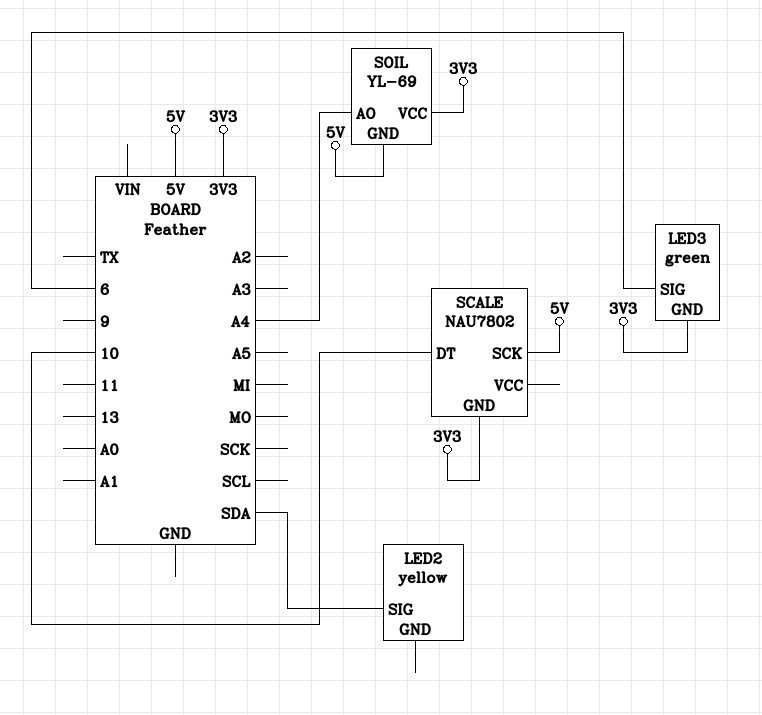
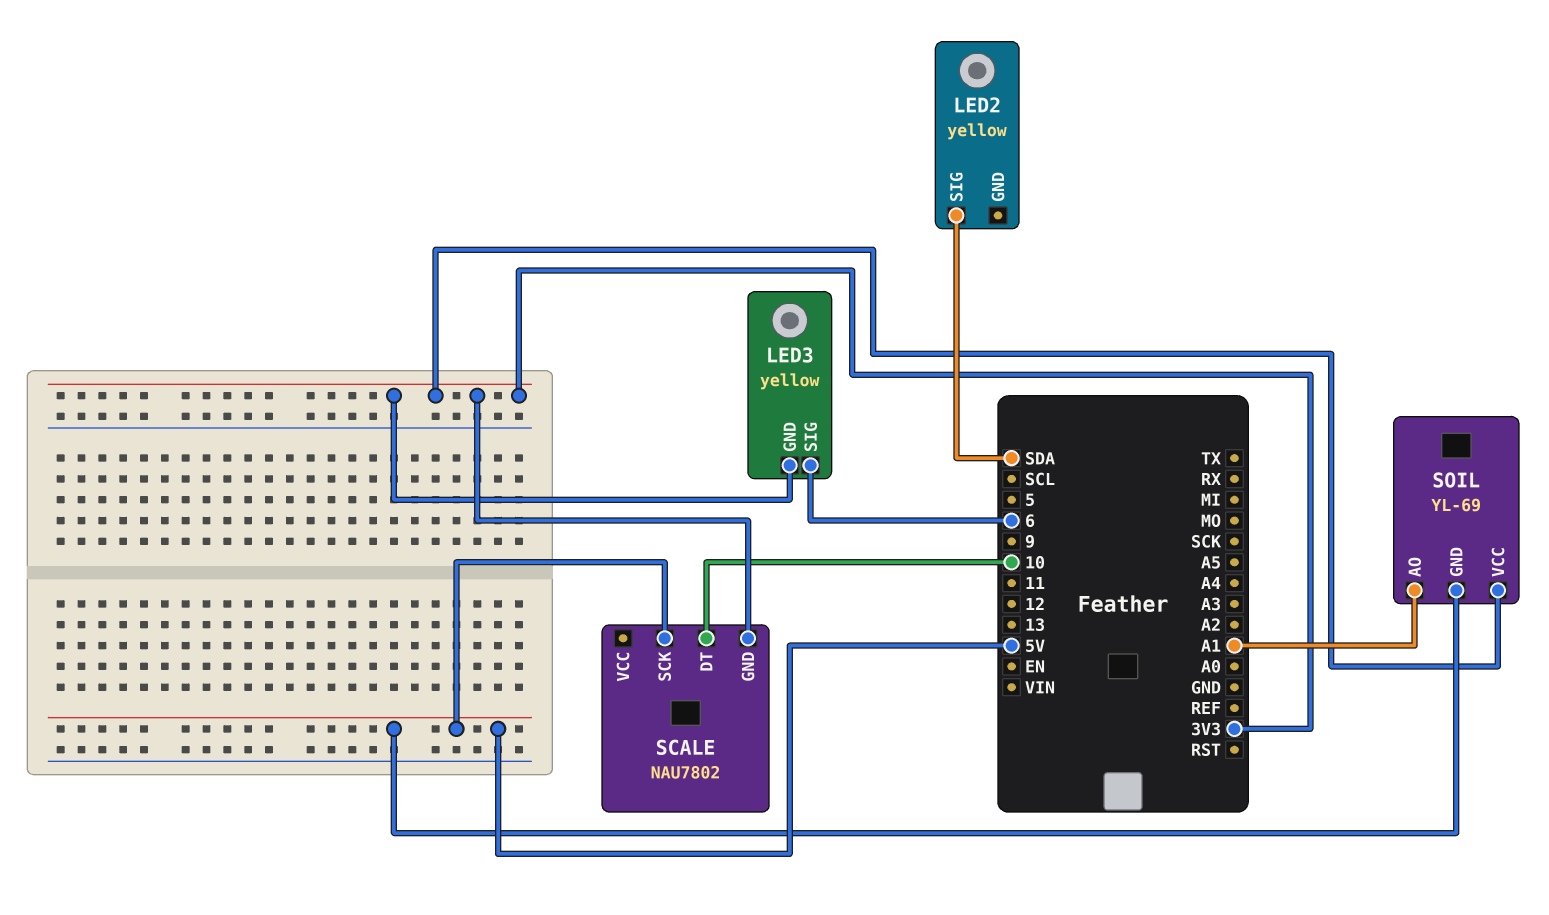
LED3: green -> yellow
SOIL pin AO: A4 -> A1

